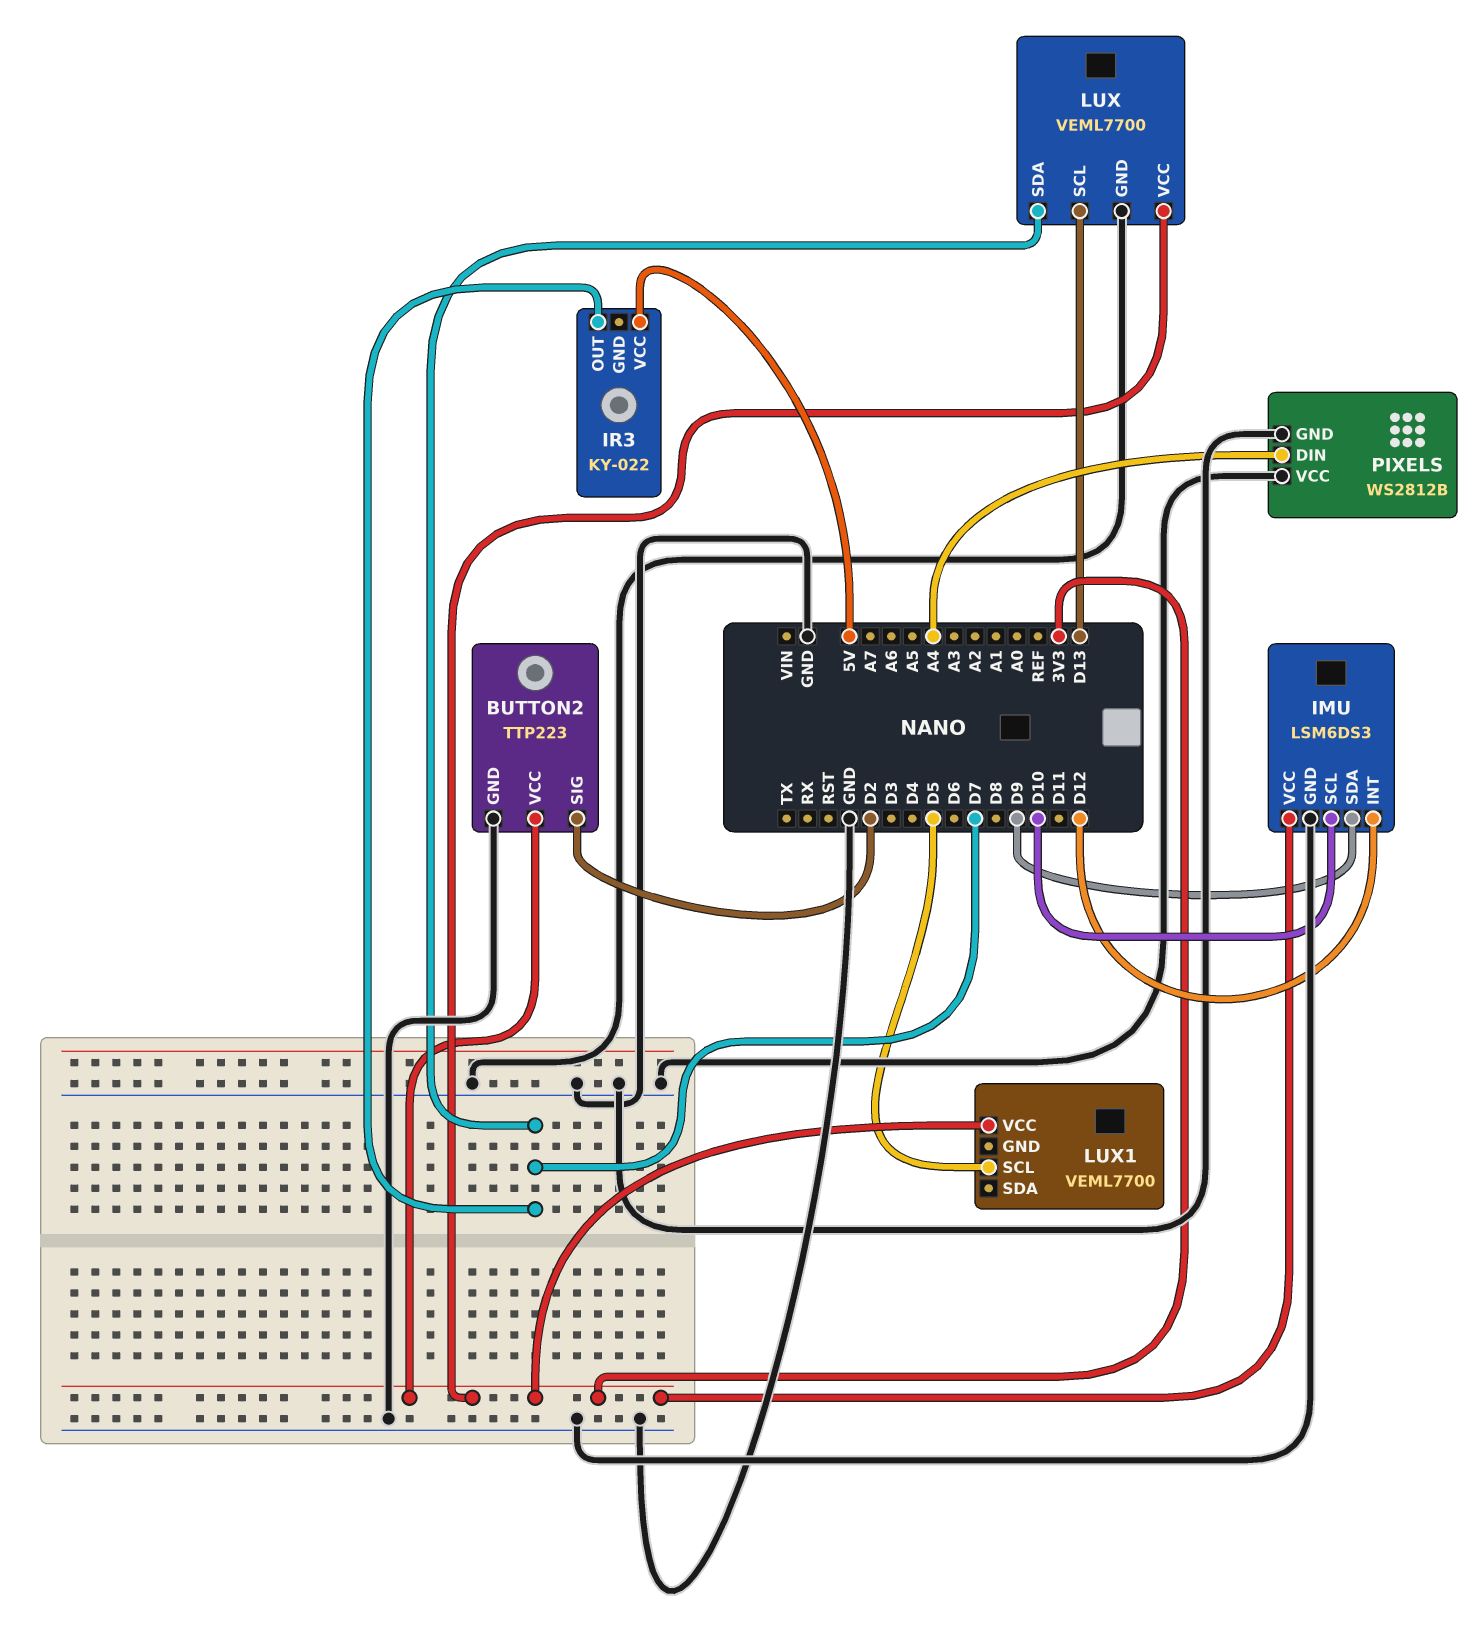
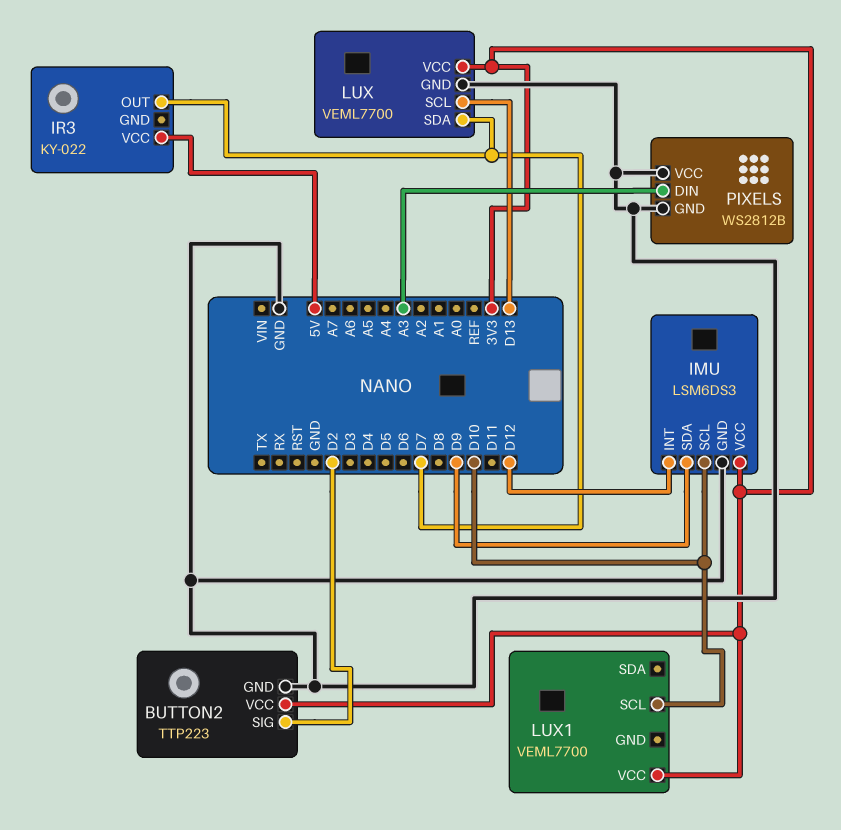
LUX1 pin SCL: D5 -> D10
PIXELS pin DIN: A4 -> A3

